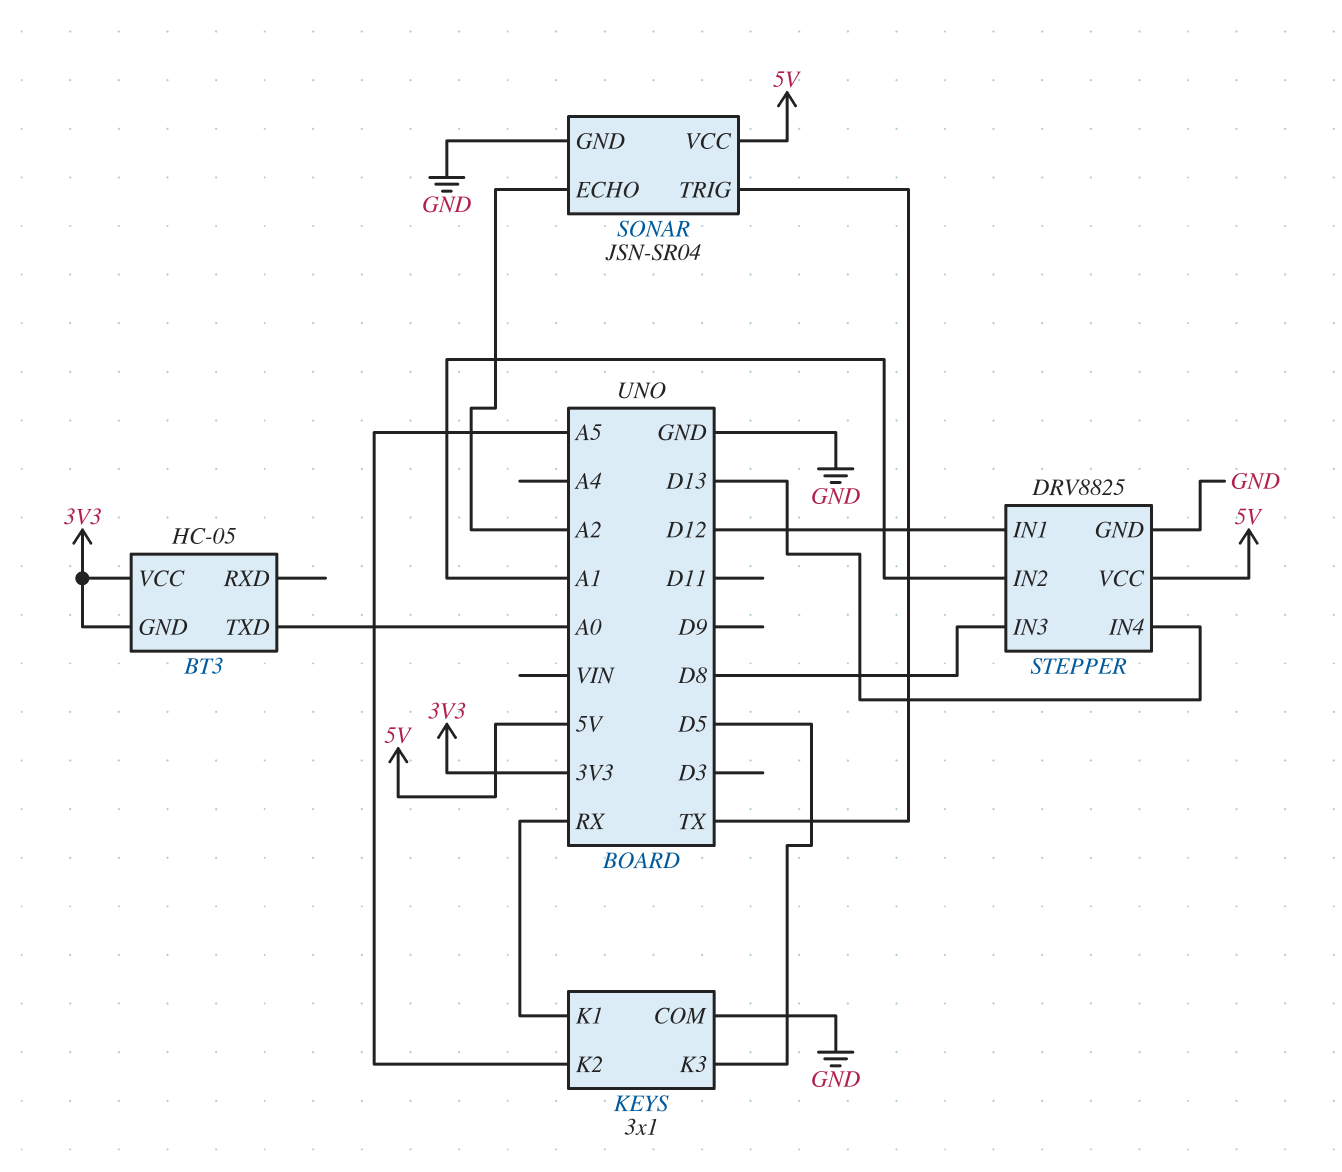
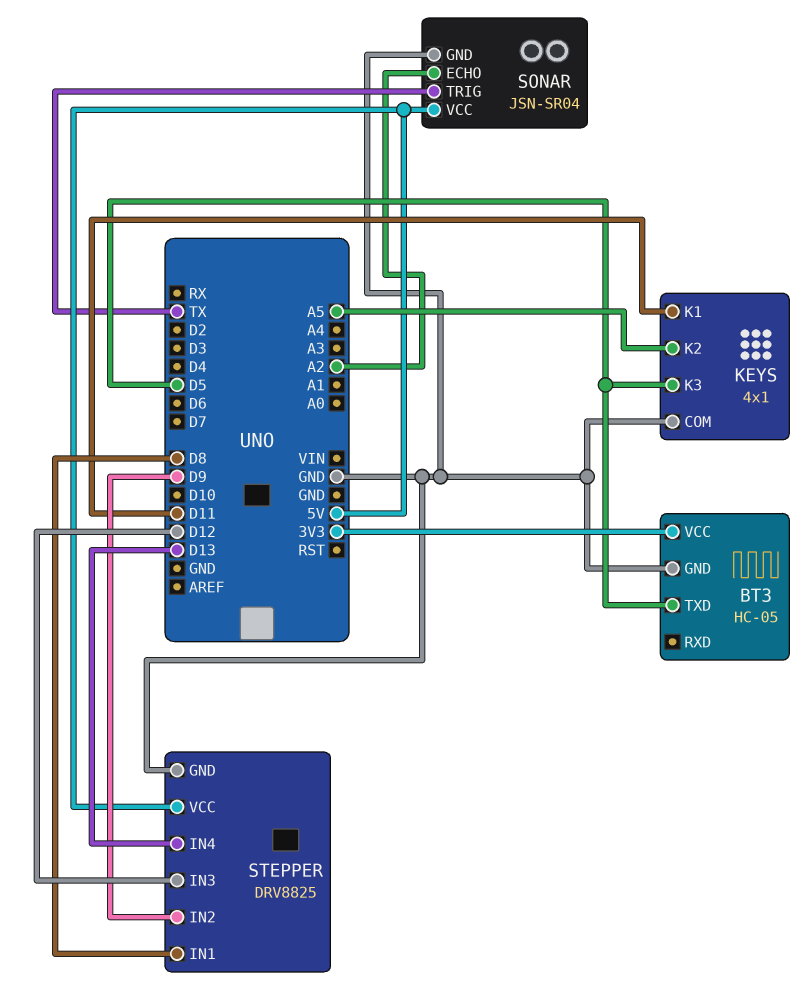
BT3 pin GND: 3V3 -> GND
BT3 pin TXD: A0 -> D5
KEYS: 3x1 -> 4x1
KEYS pin K1: RX -> D11
STEPPER pin IN1: D12 -> D8
STEPPER pin IN2: A1 -> D9
STEPPER pin IN3: D8 -> D12

